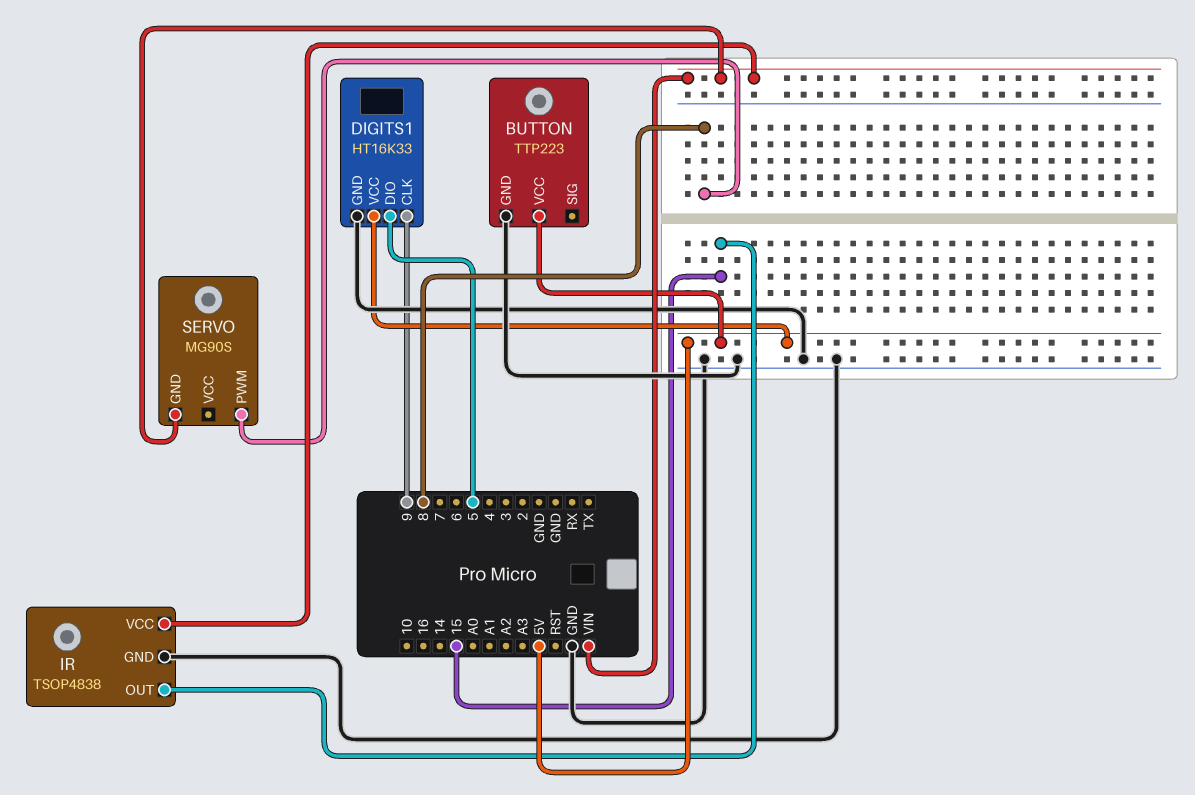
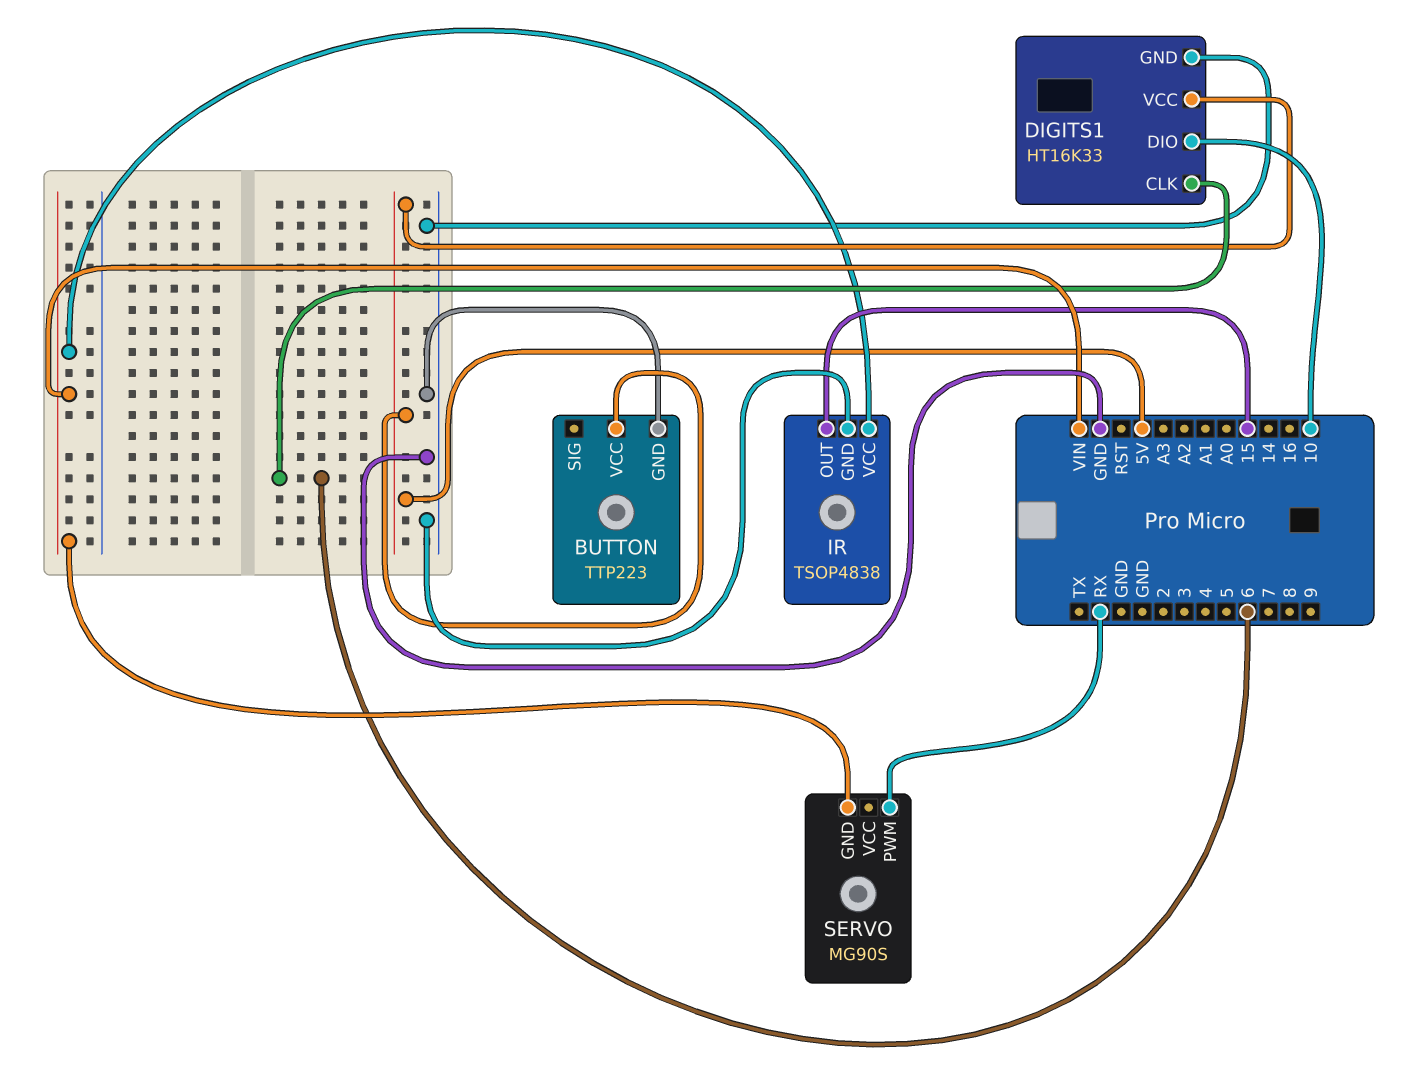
DIGITS1 pin CLK: 9 -> 6
DIGITS1 pin DIO: 5 -> 10
SERVO pin PWM: 8 -> RX

